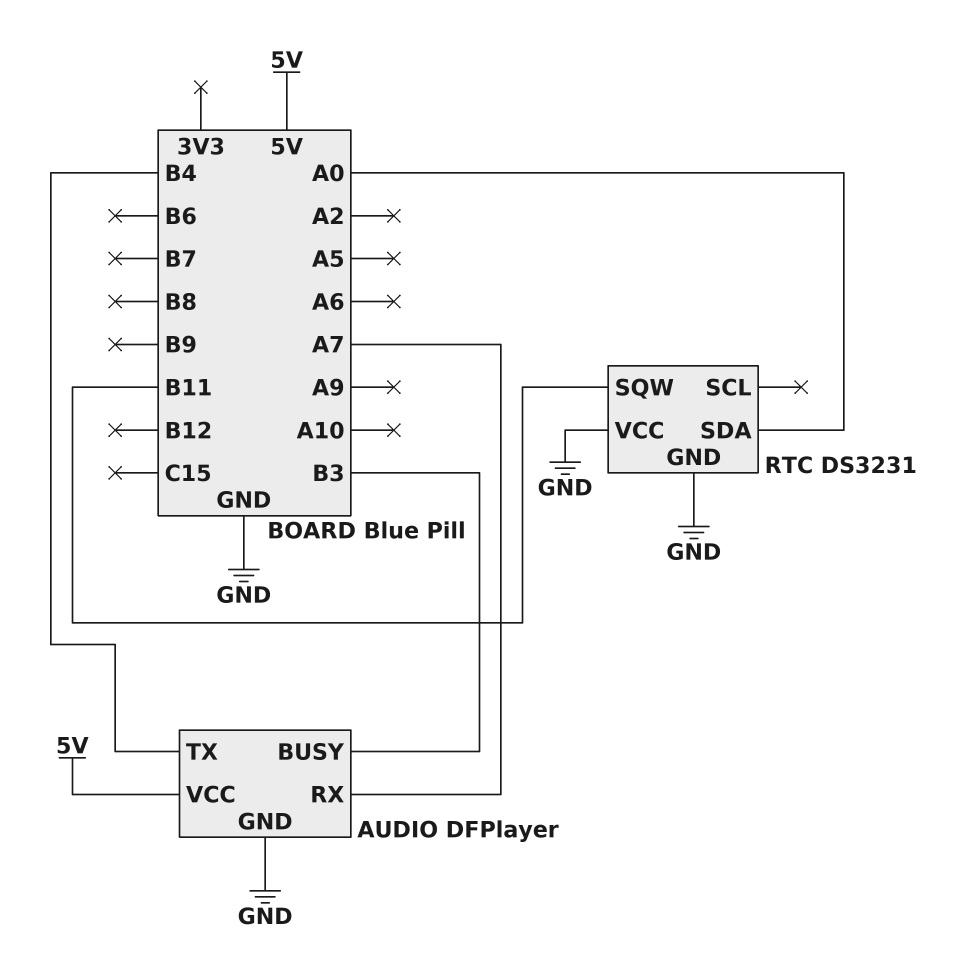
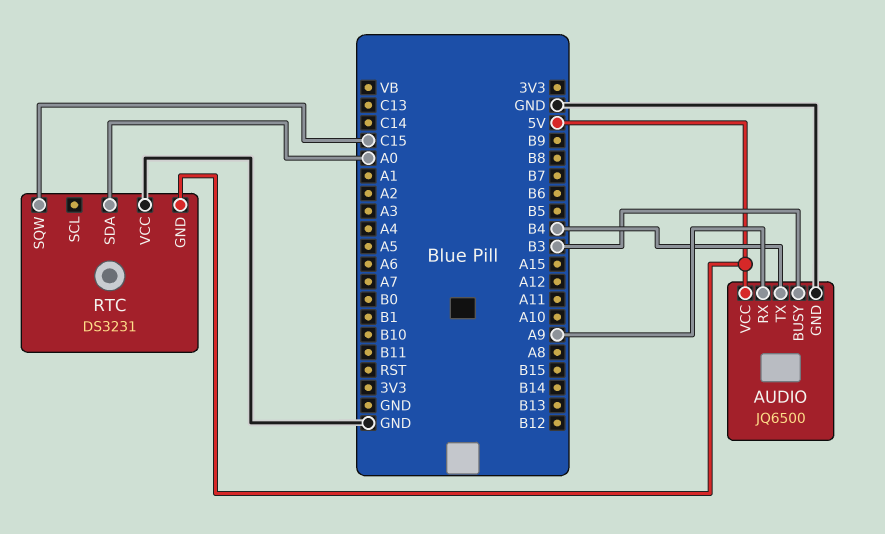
AUDIO: DFPlayer -> JQ6500
AUDIO pin RX: A7 -> A9
RTC pin GND: GND -> 5V
RTC pin SQW: B11 -> C15

